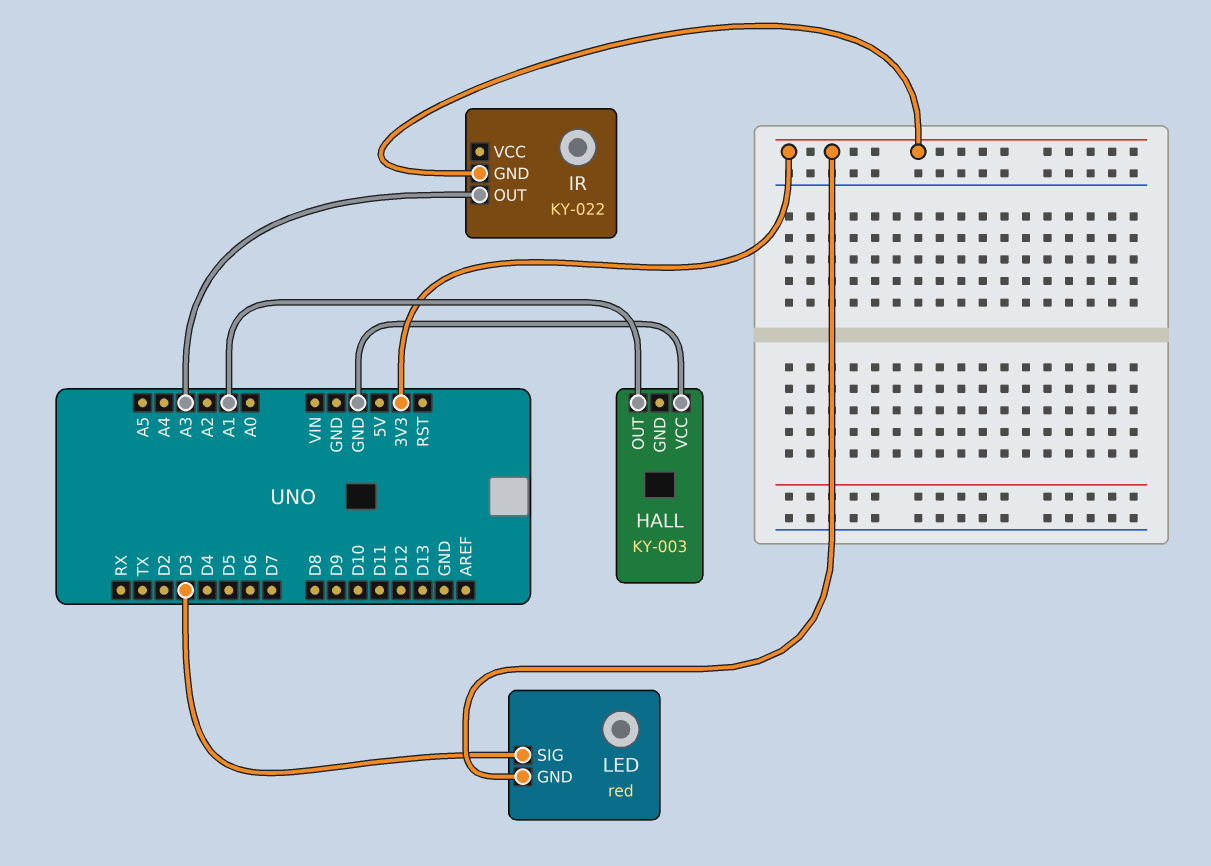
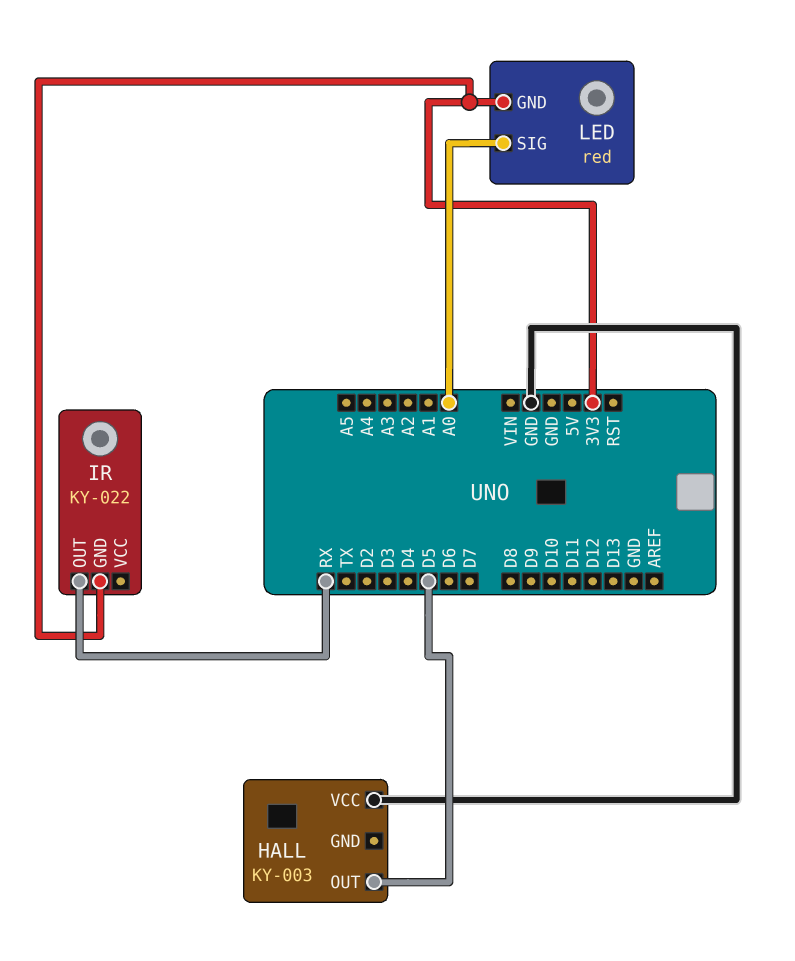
HALL pin OUT: A1 -> D5
IR pin OUT: A3 -> RX
LED pin SIG: D3 -> A0

